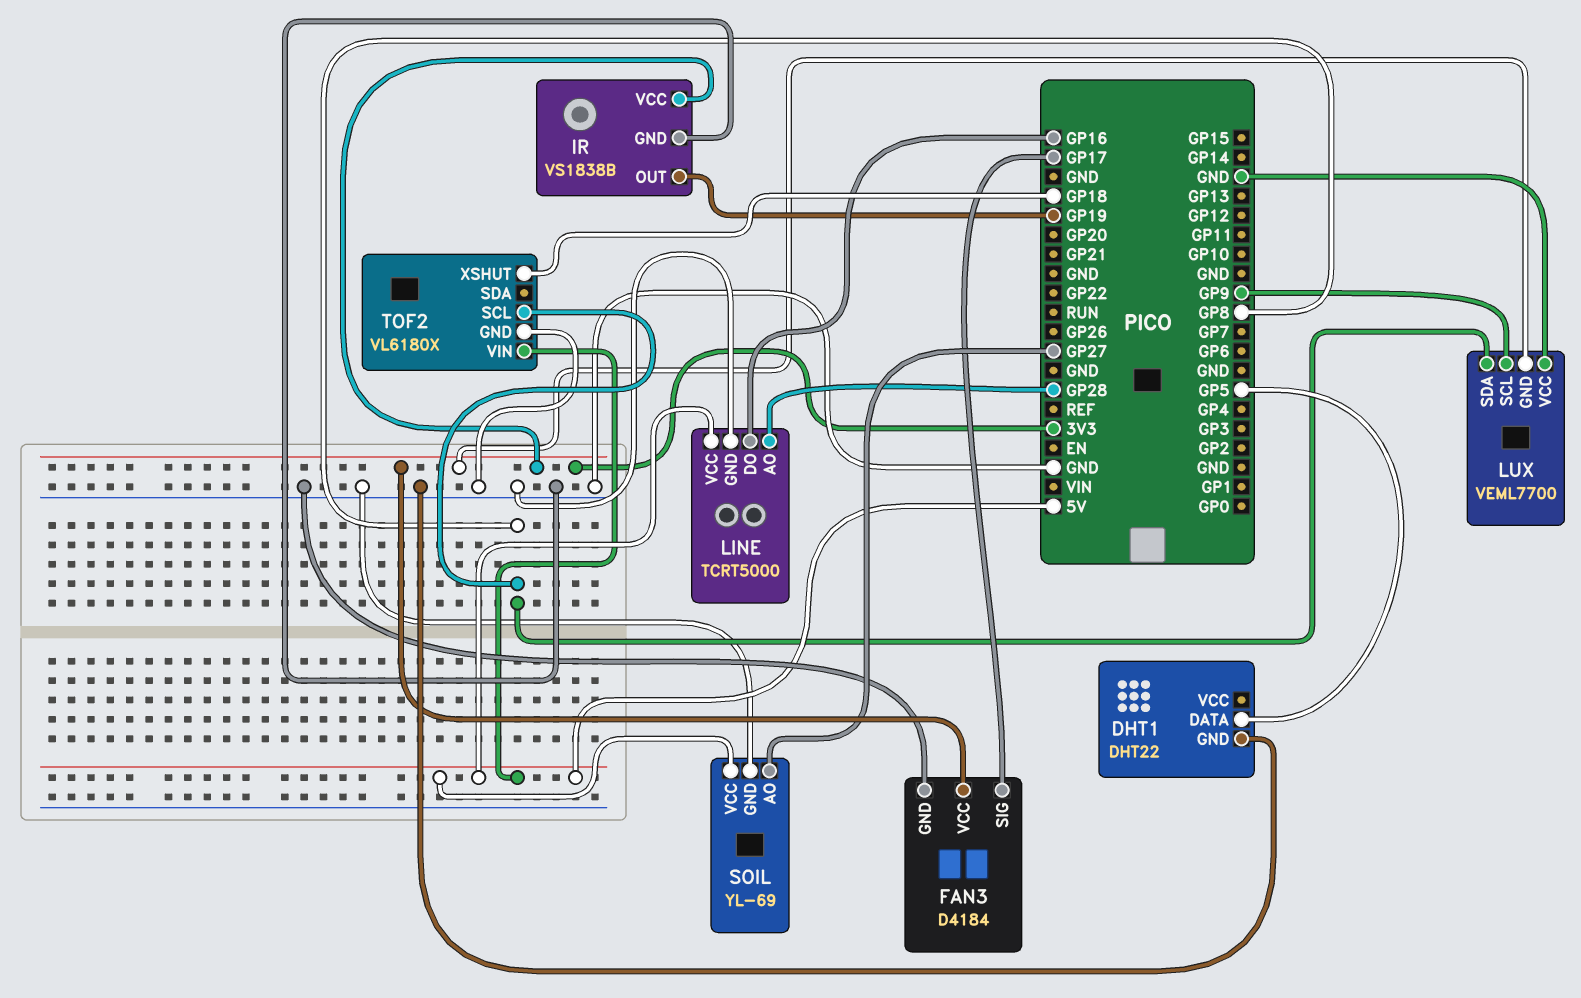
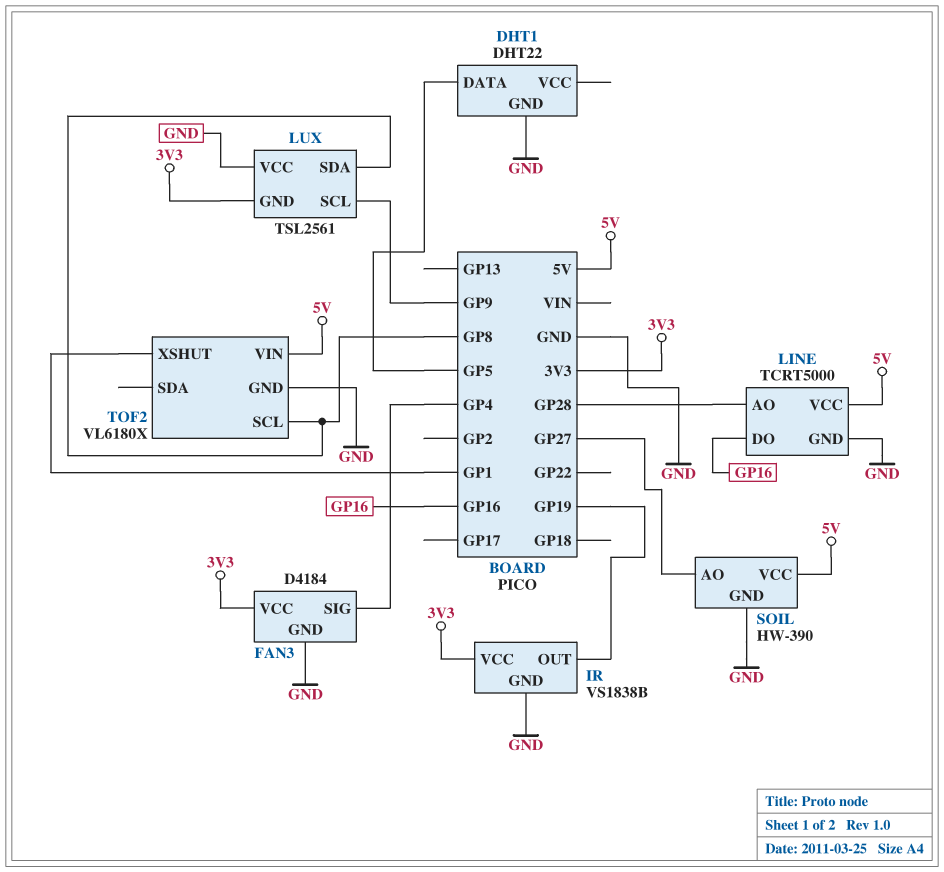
FAN3 pin SIG: GP17 -> GP4
LUX: VEML7700 -> TSL2561
SOIL: YL-69 -> HW-390
TOF2 pin XSHUT: GP18 -> GP1

